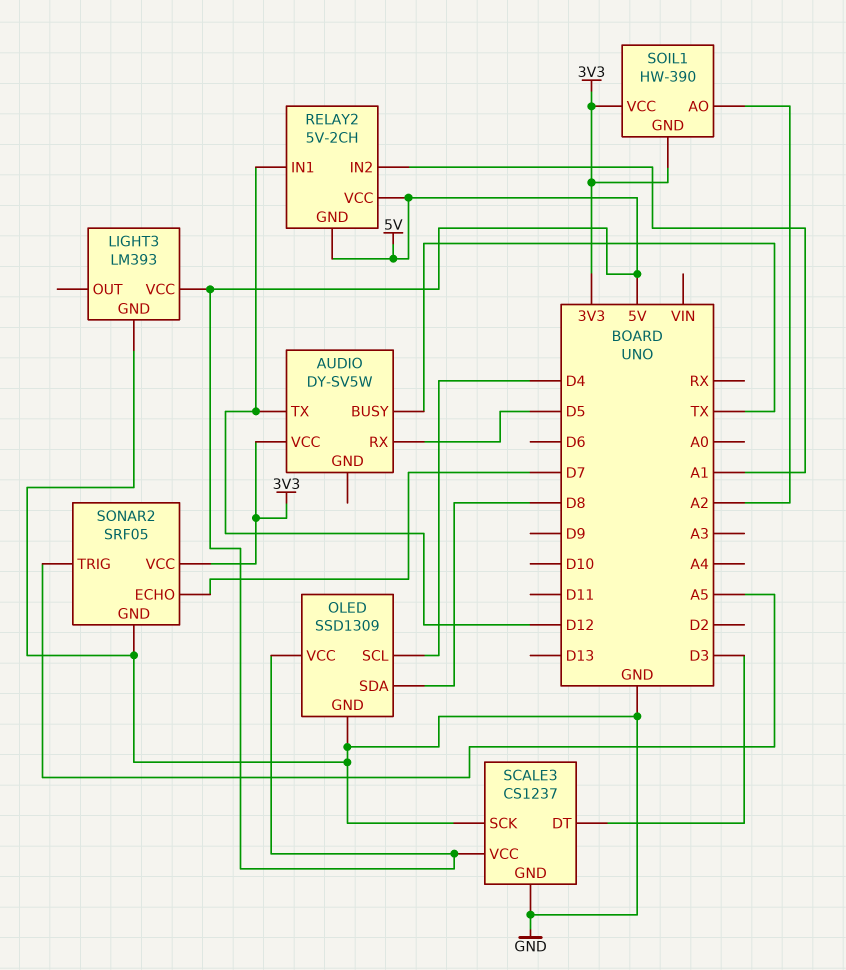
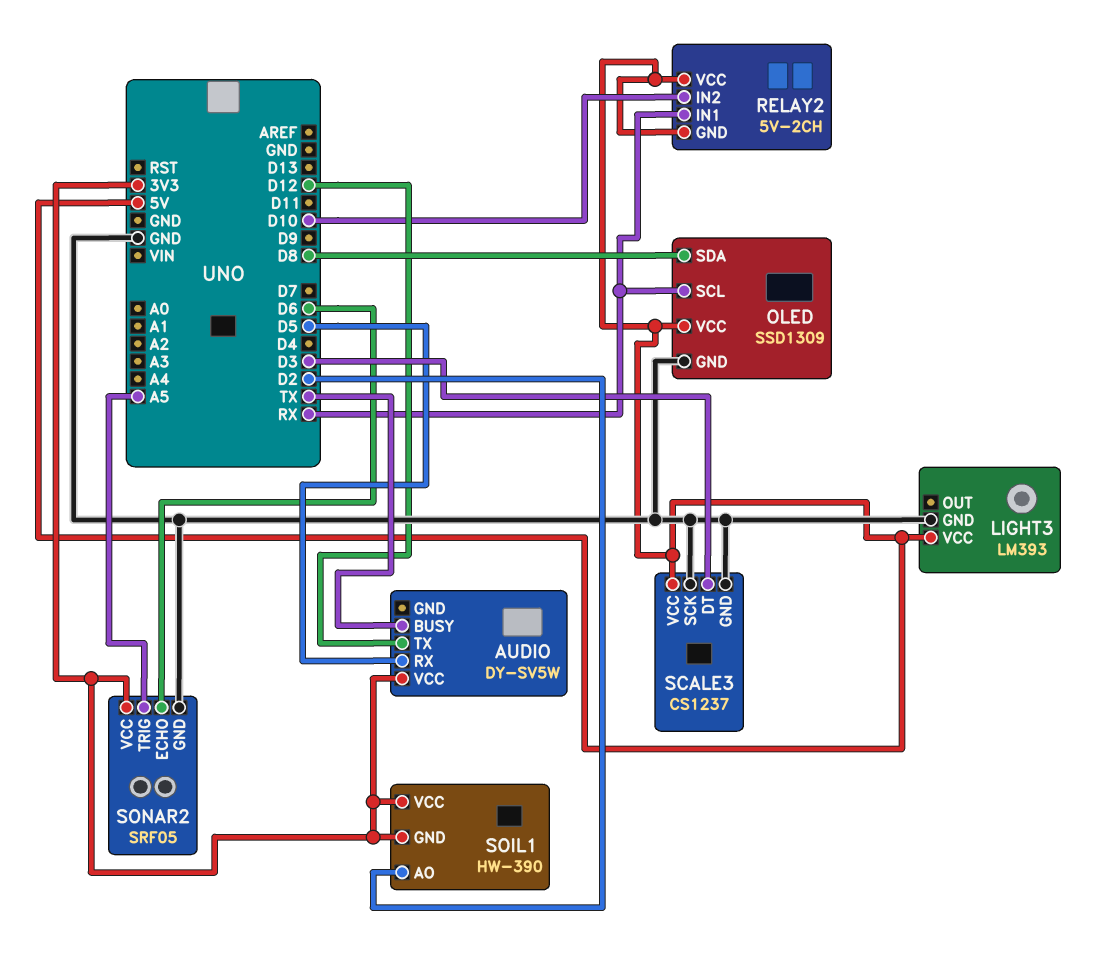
OLED pin SCL: D4 -> RX
RELAY2 pin IN1: D12 -> RX
RELAY2 pin IN2: A1 -> D10
SOIL1 pin AO: A2 -> D2
SONAR2 pin ECHO: D7 -> D6

